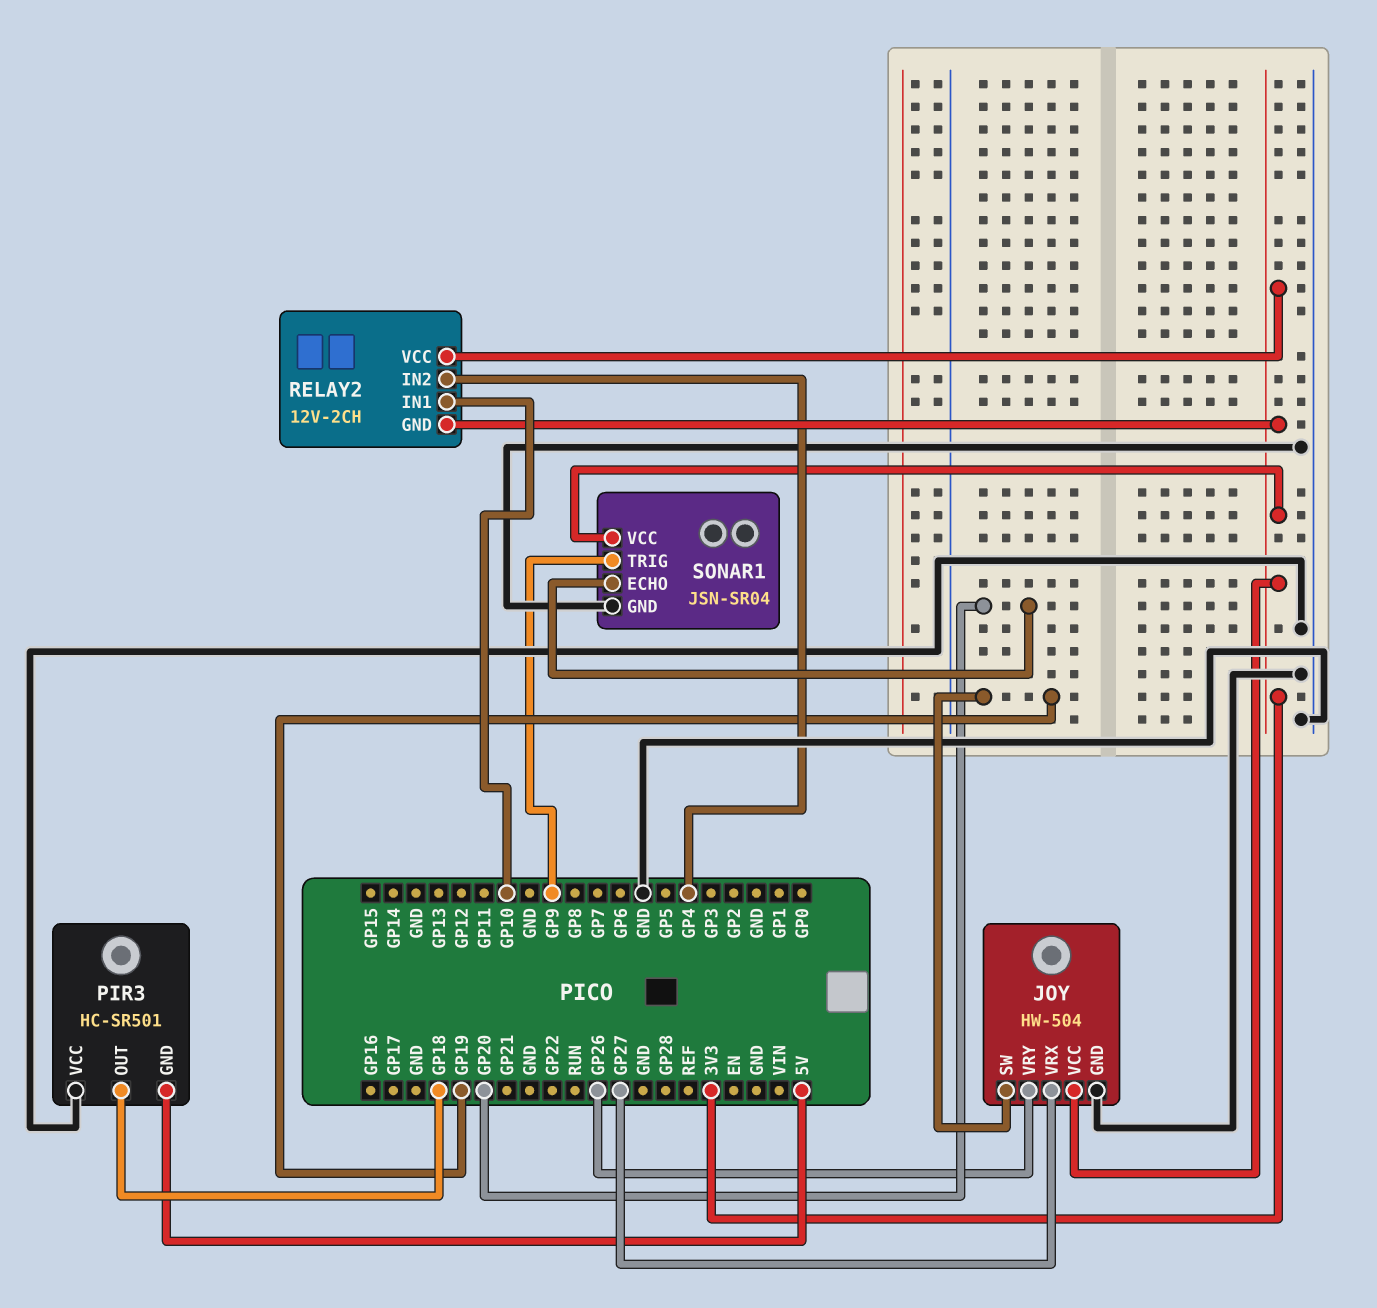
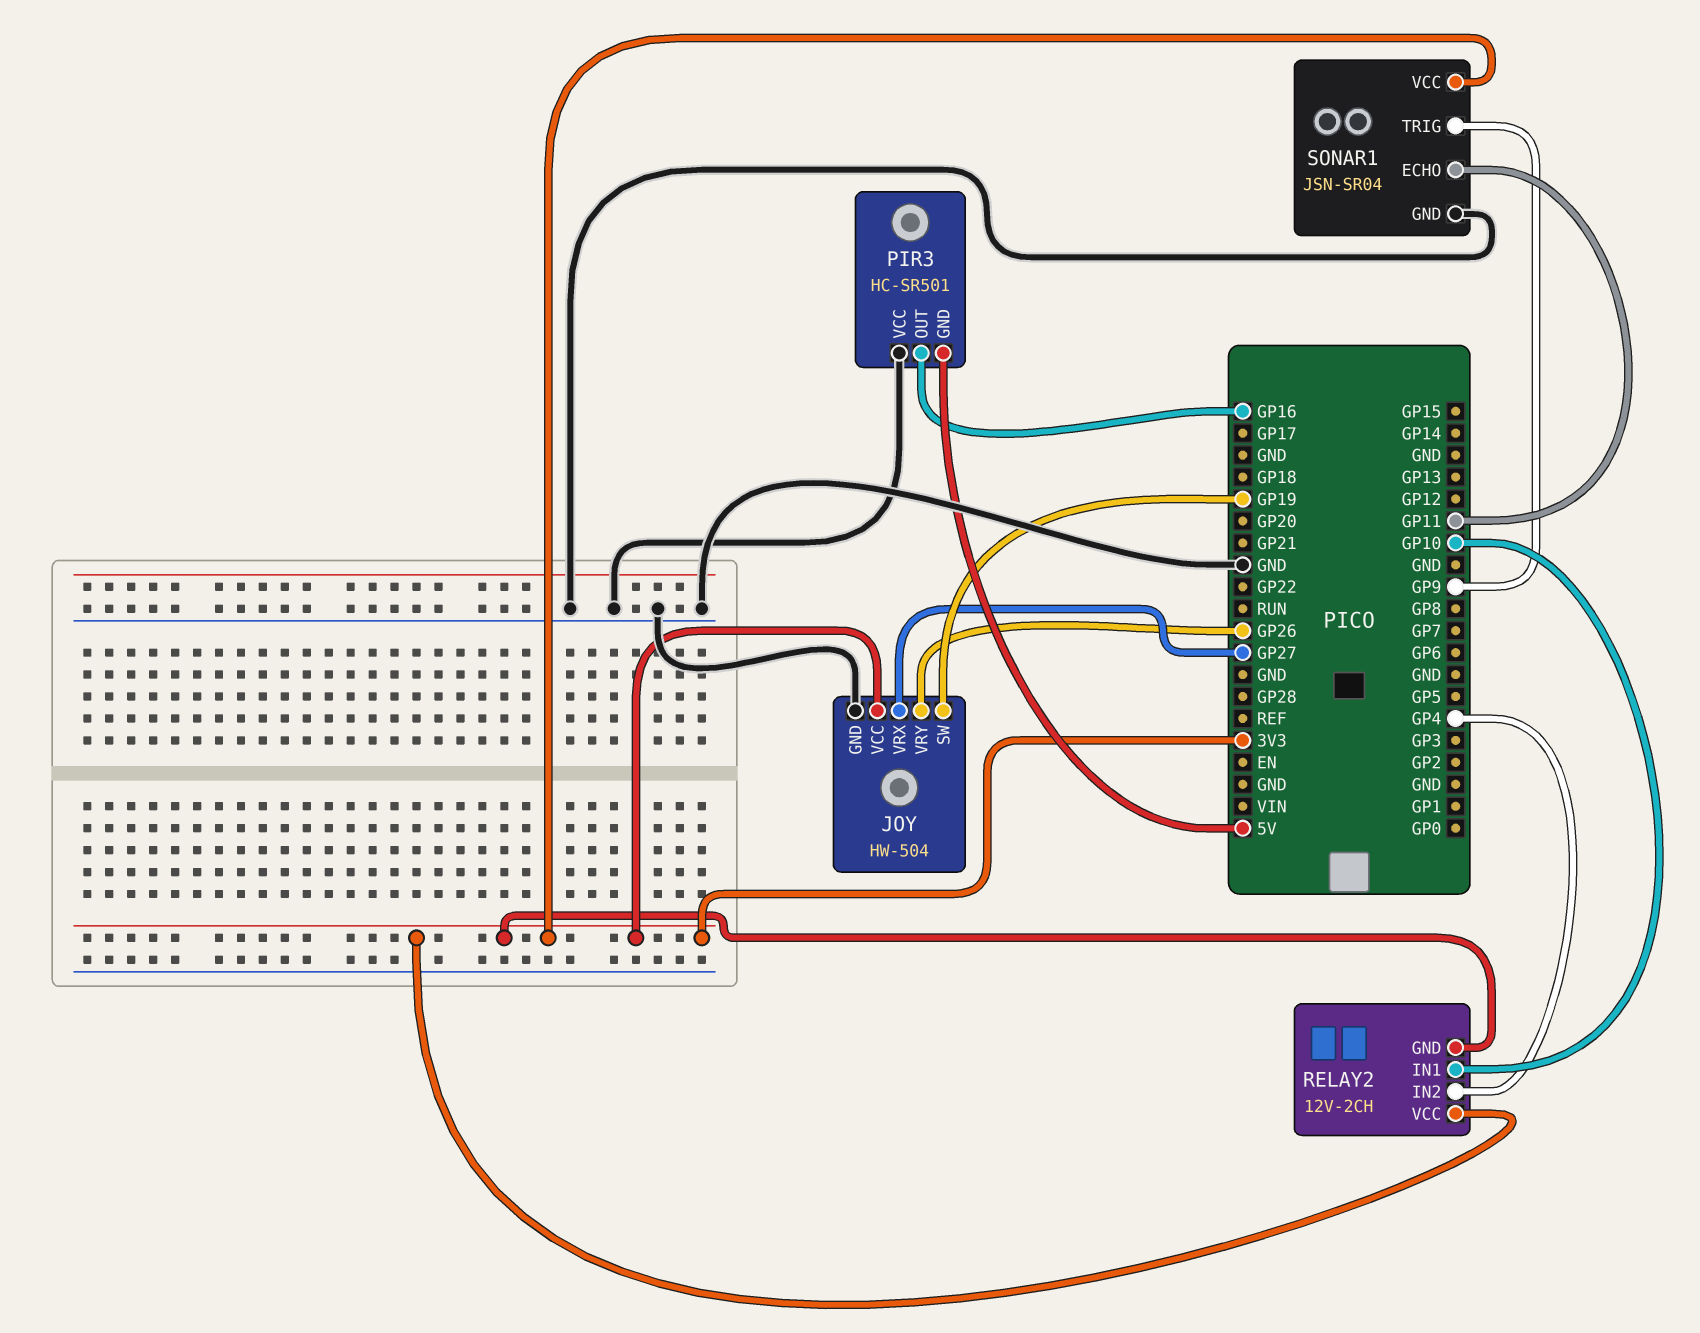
PIR3 pin OUT: GP18 -> GP16
SONAR1 pin ECHO: GP20 -> GP11

